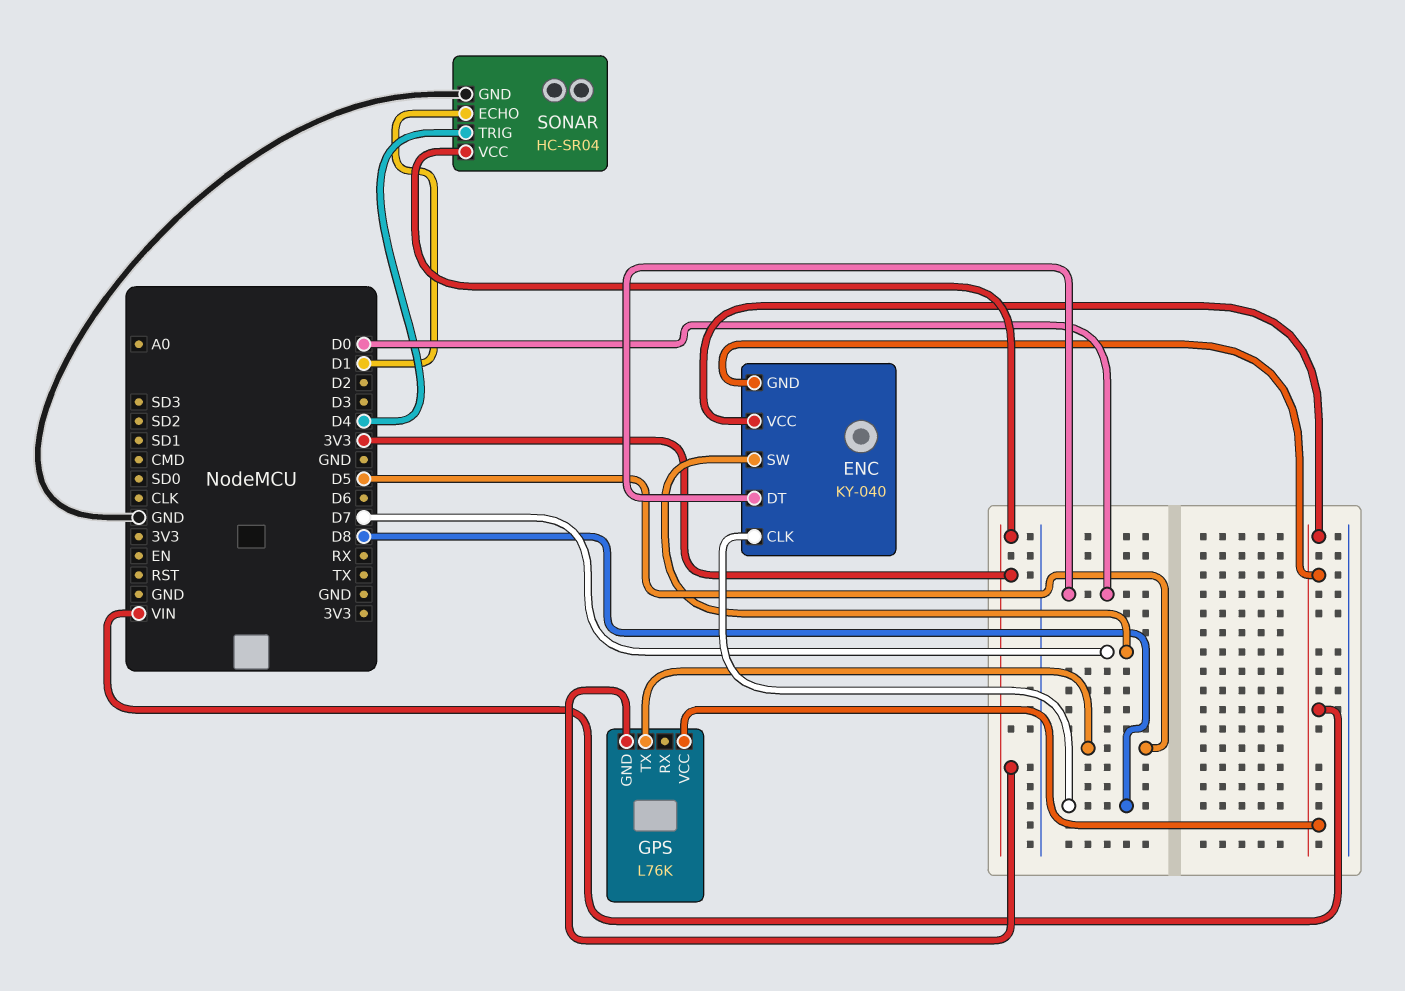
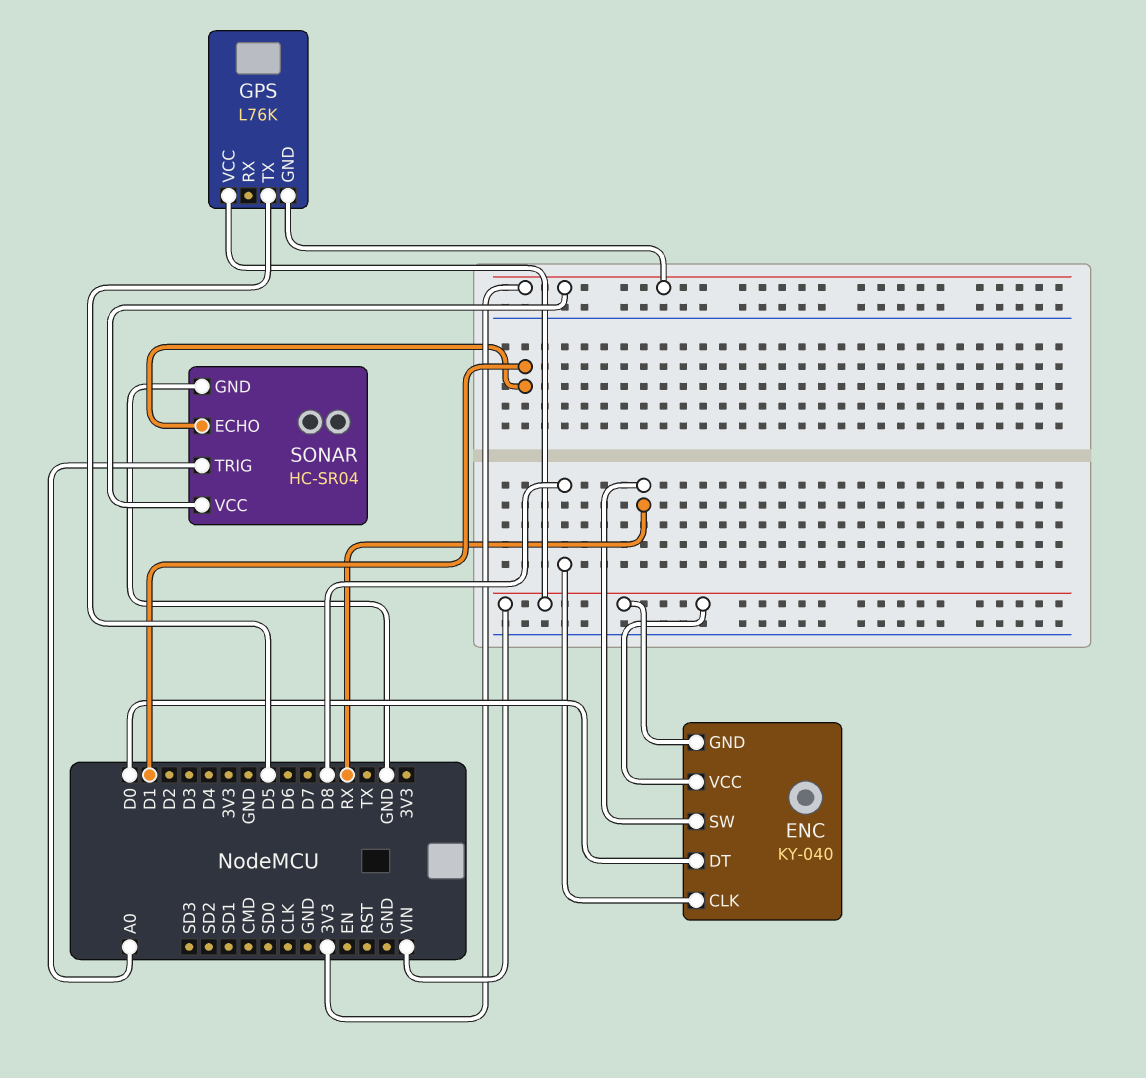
ENC pin SW: D7 -> RX
SONAR pin TRIG: D4 -> A0

